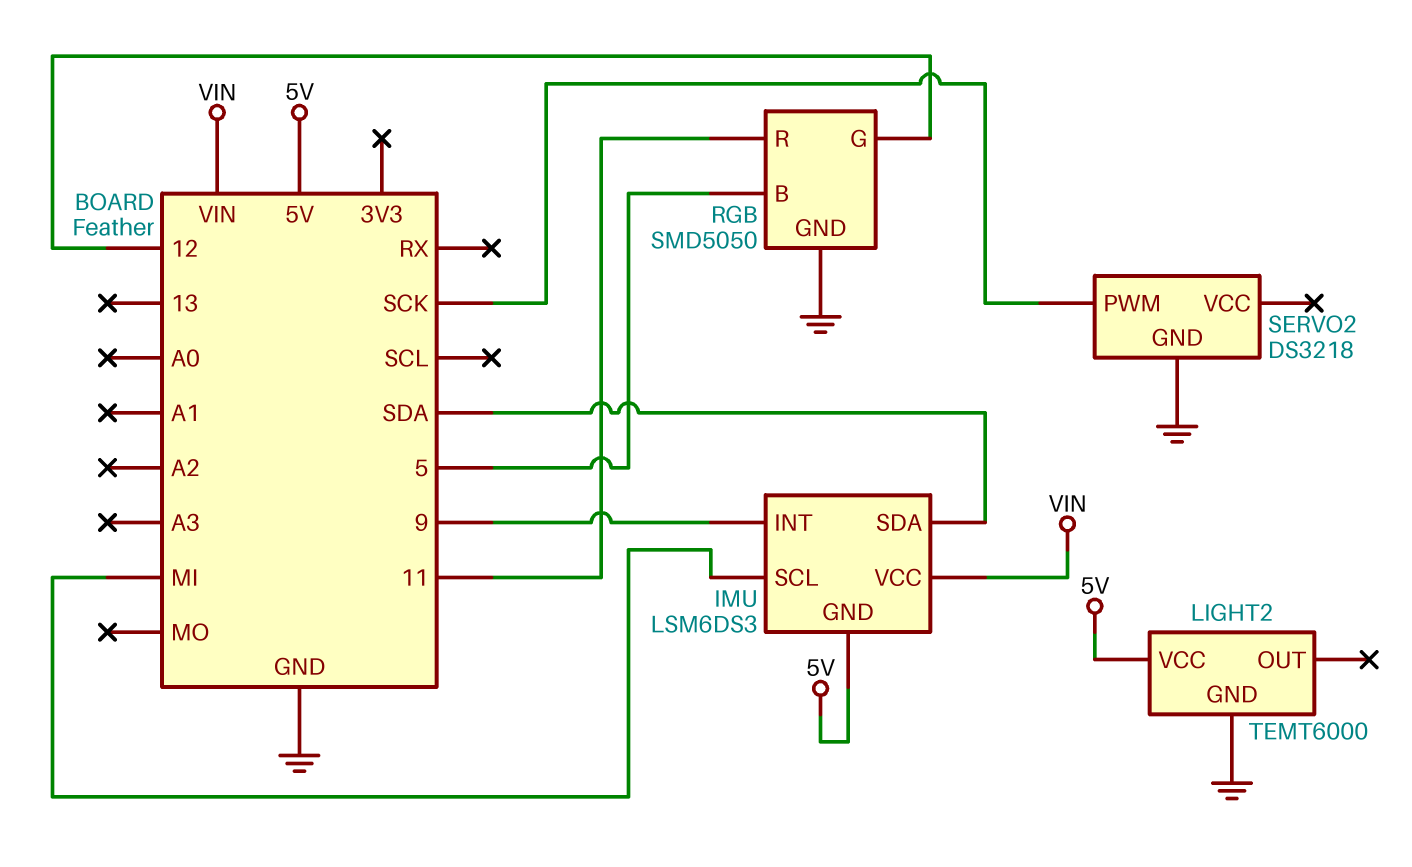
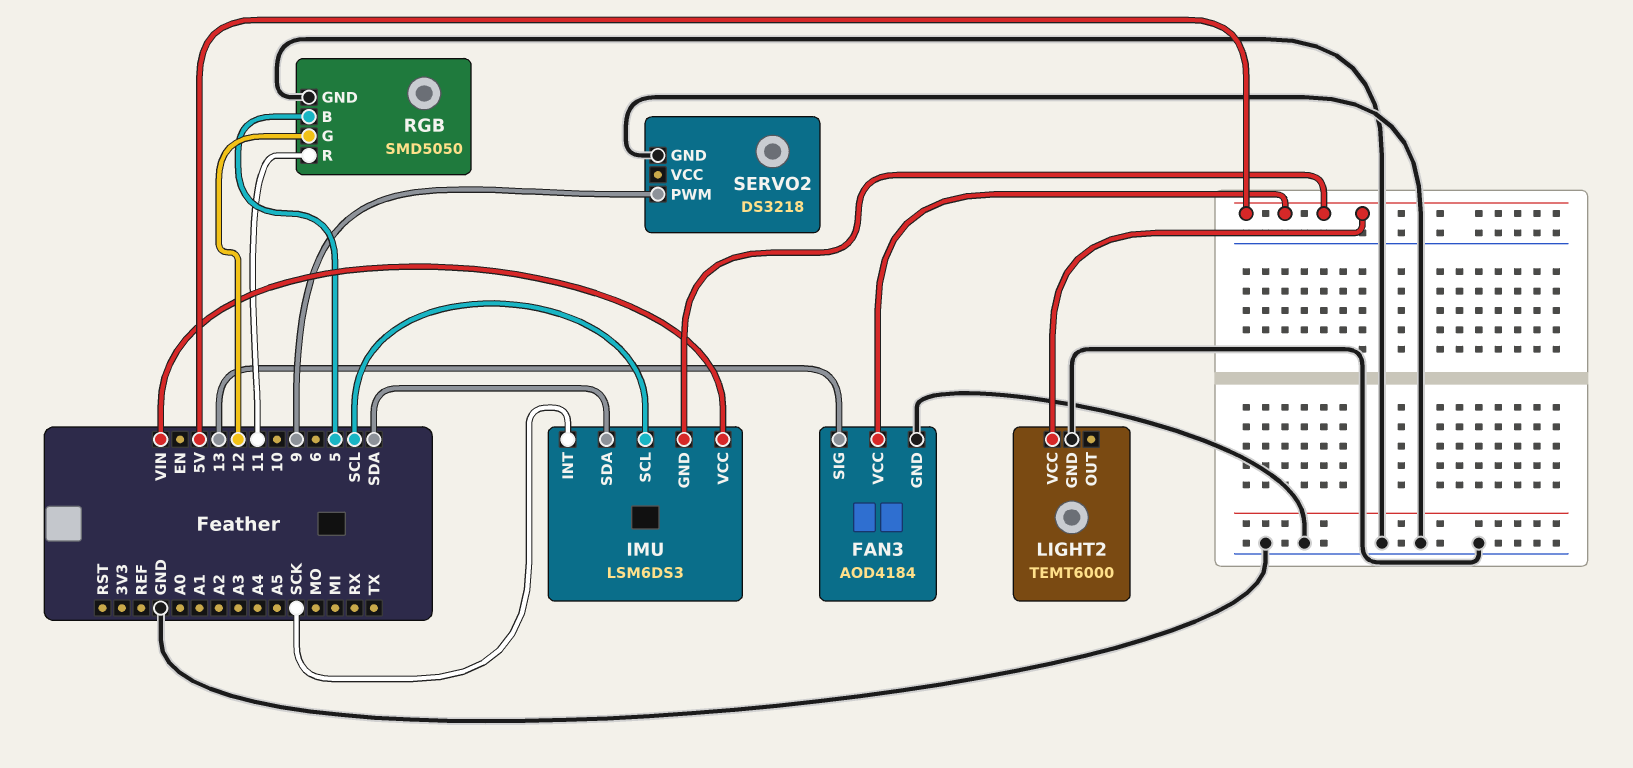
FAN3: none -> AOD4184
FAN3 pin GND: none -> GND
FAN3 pin SIG: none -> 13
FAN3 pin VCC: none -> 5V
IMU pin INT: 9 -> SCK
IMU pin SCL: MI -> SCL
SERVO2 pin PWM: SCK -> 9

